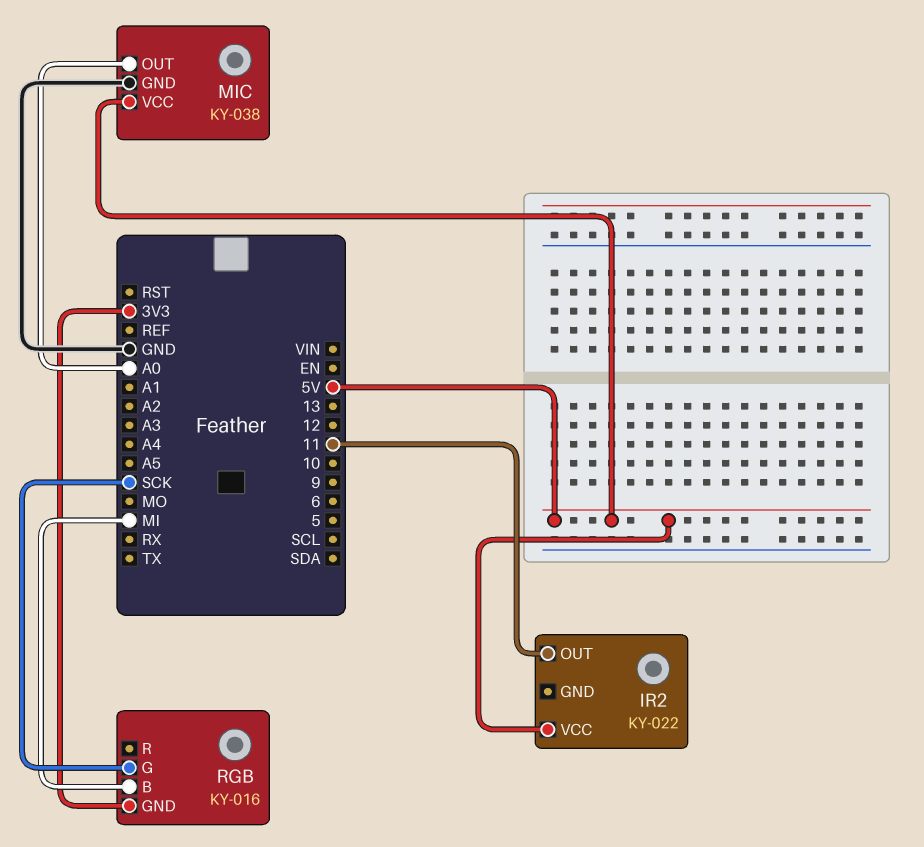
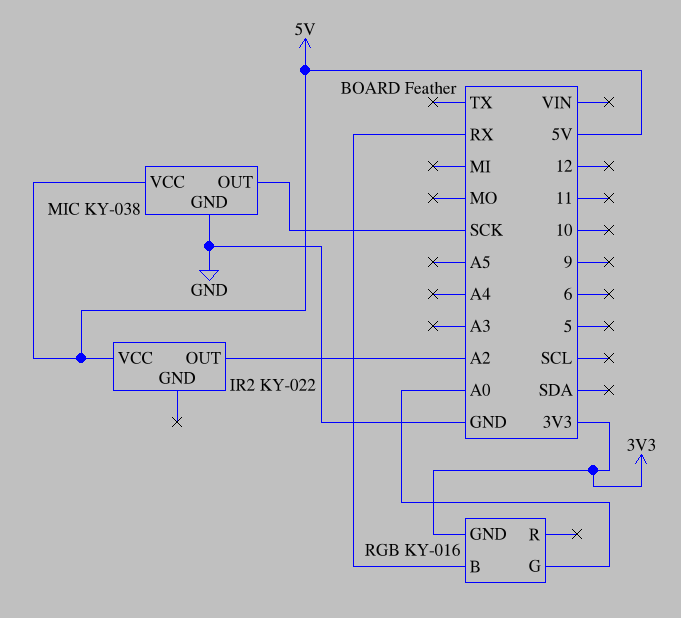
IR2 pin OUT: 11 -> A2
MIC pin OUT: A0 -> SCK
RGB pin B: MI -> RX
RGB pin G: SCK -> A0

